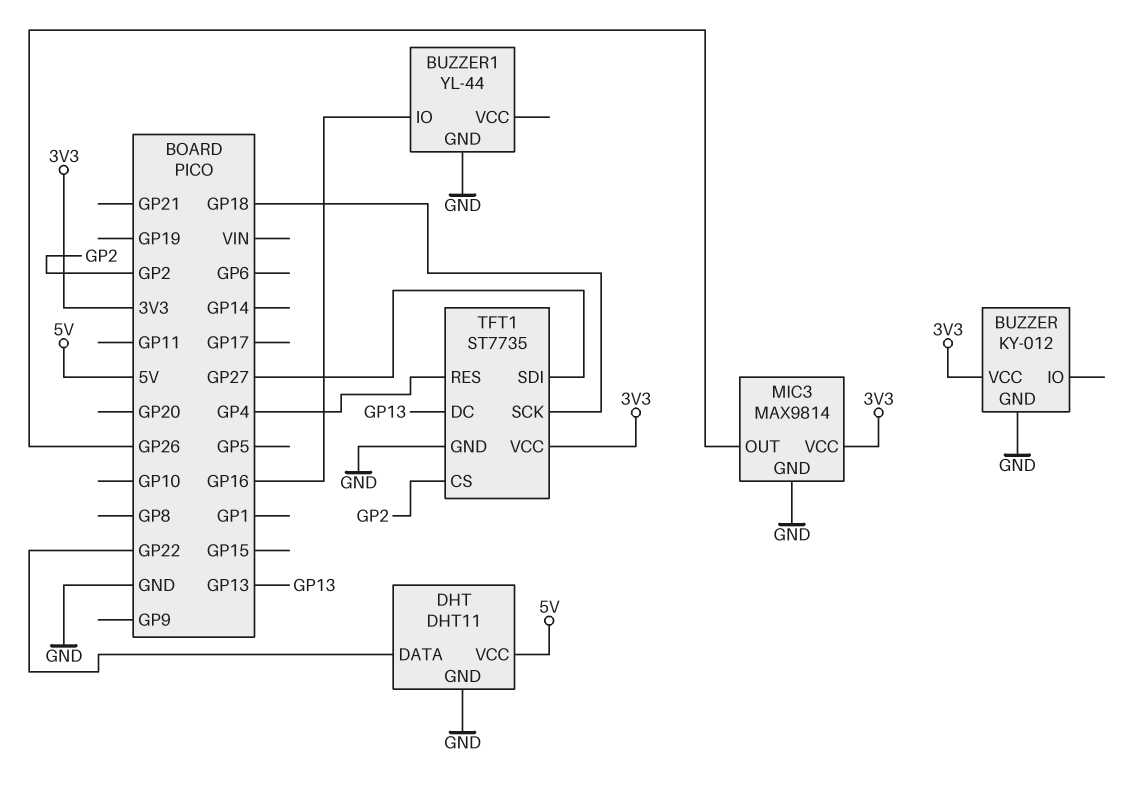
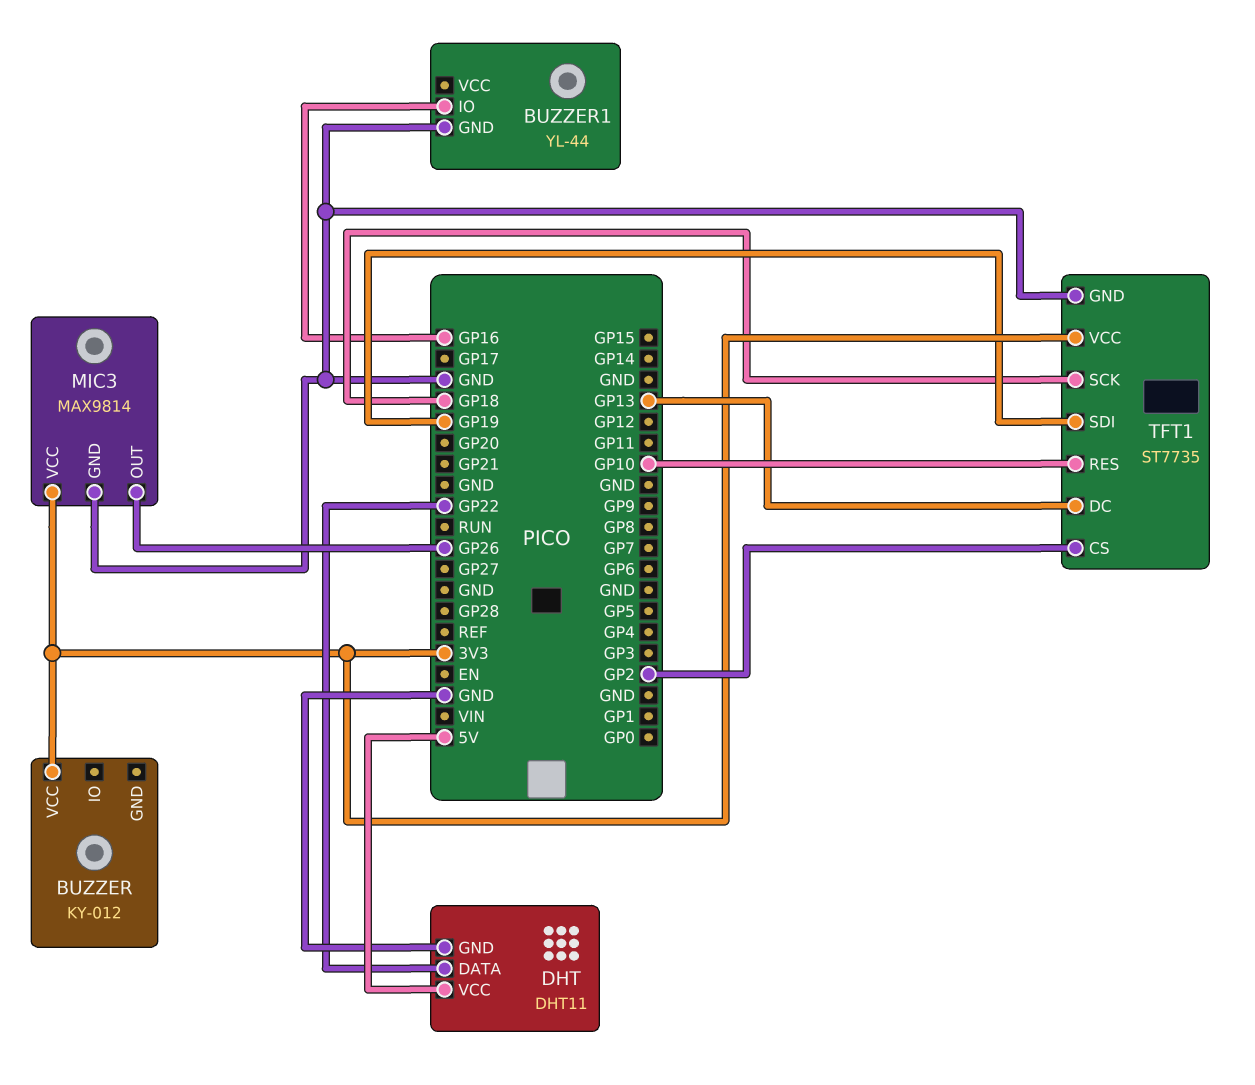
BUZZER pin GND: GND -> none
TFT1 pin RES: GP4 -> GP10
TFT1 pin SDI: GP27 -> GP19

